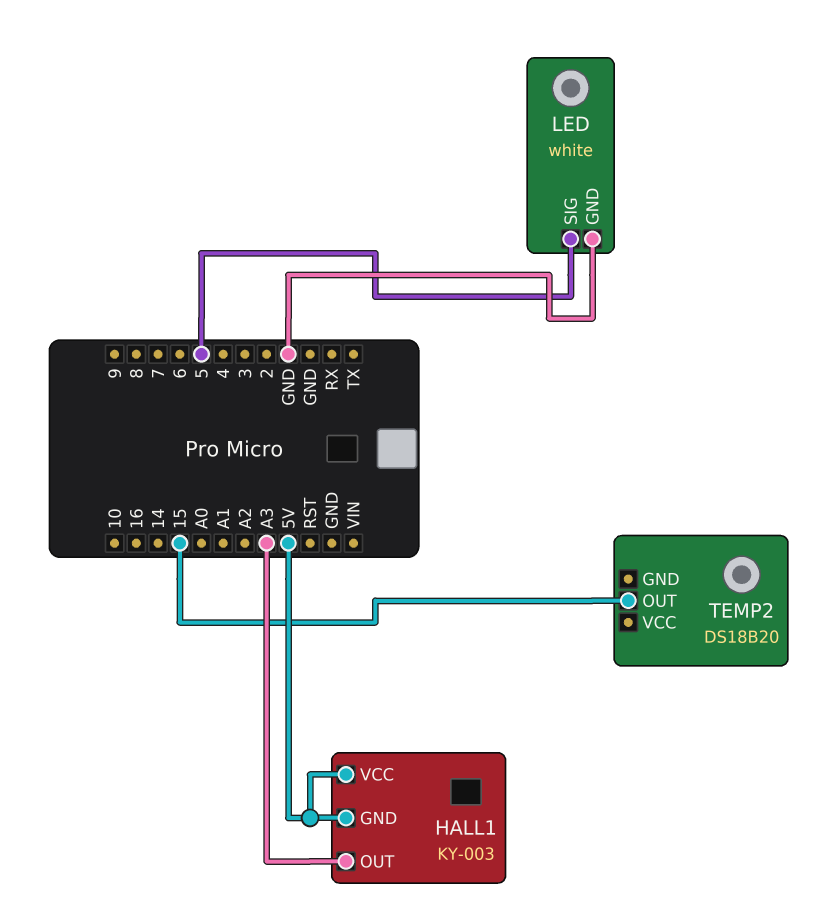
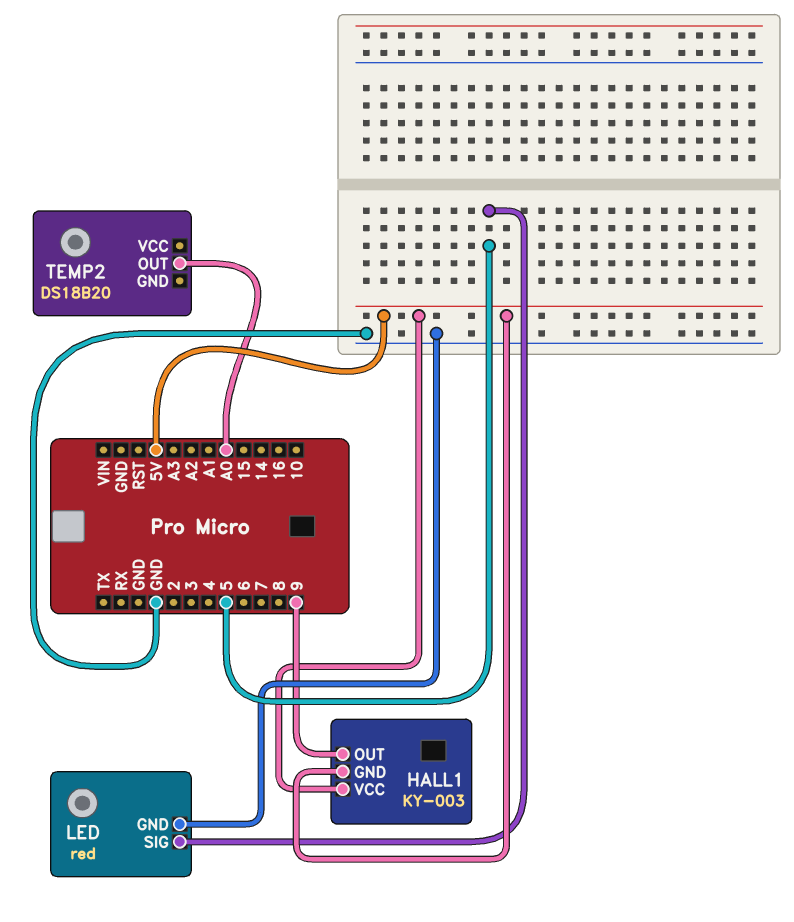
HALL1 pin OUT: A3 -> 9
LED: white -> red
TEMP2 pin OUT: 15 -> A0

